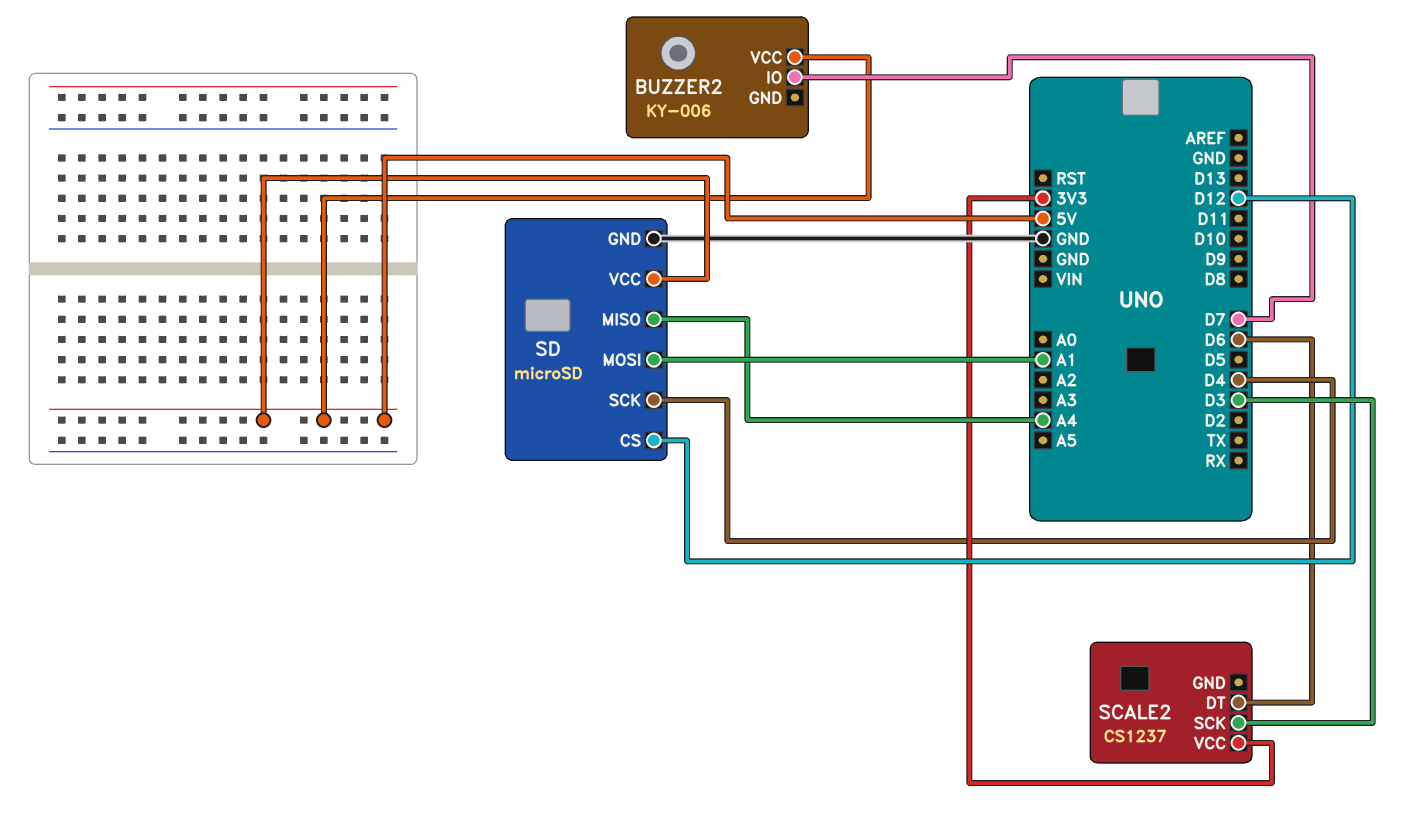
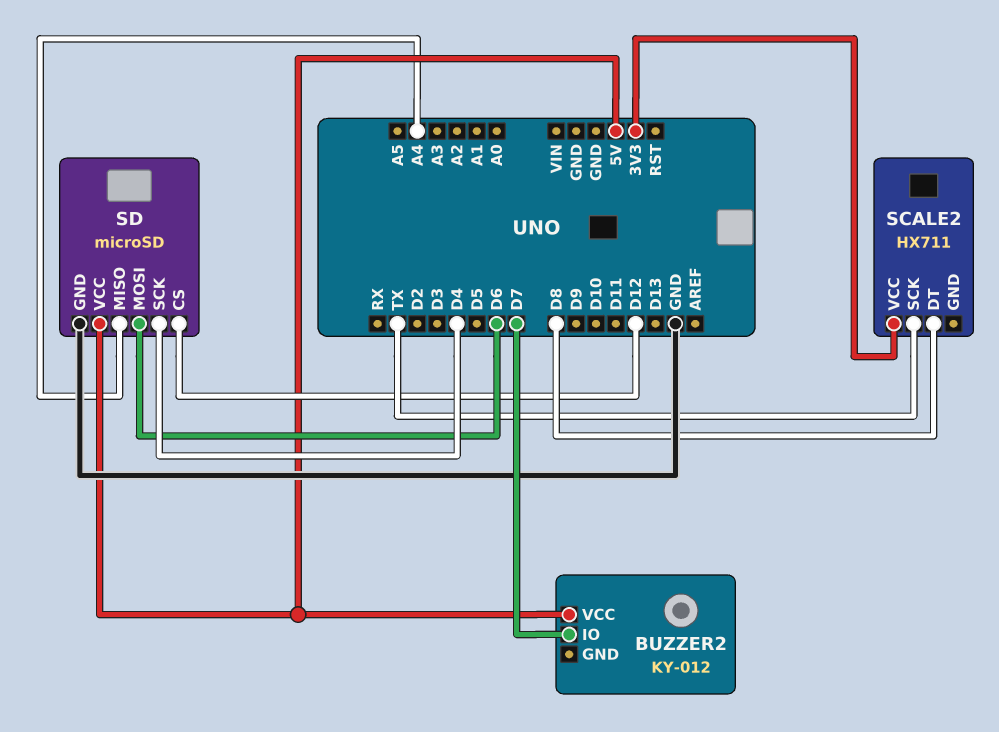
BUZZER2: KY-006 -> KY-012
SCALE2: CS1237 -> HX711
SCALE2 pin DT: D6 -> D8
SCALE2 pin SCK: D3 -> TX
SD pin MOSI: A1 -> D6

